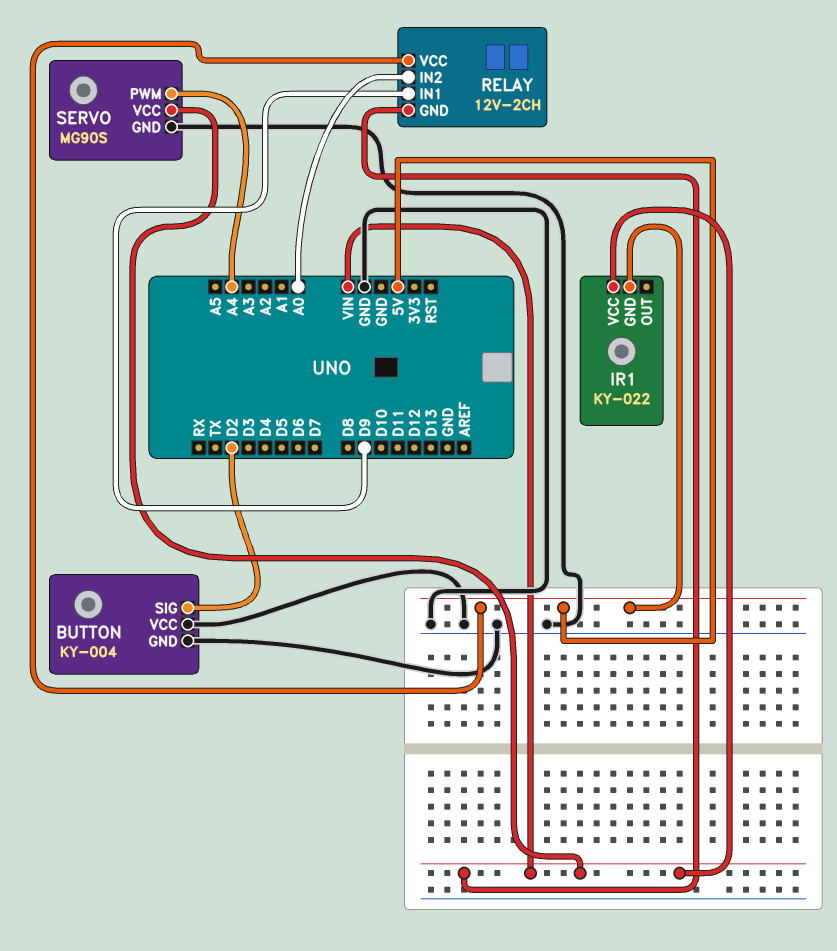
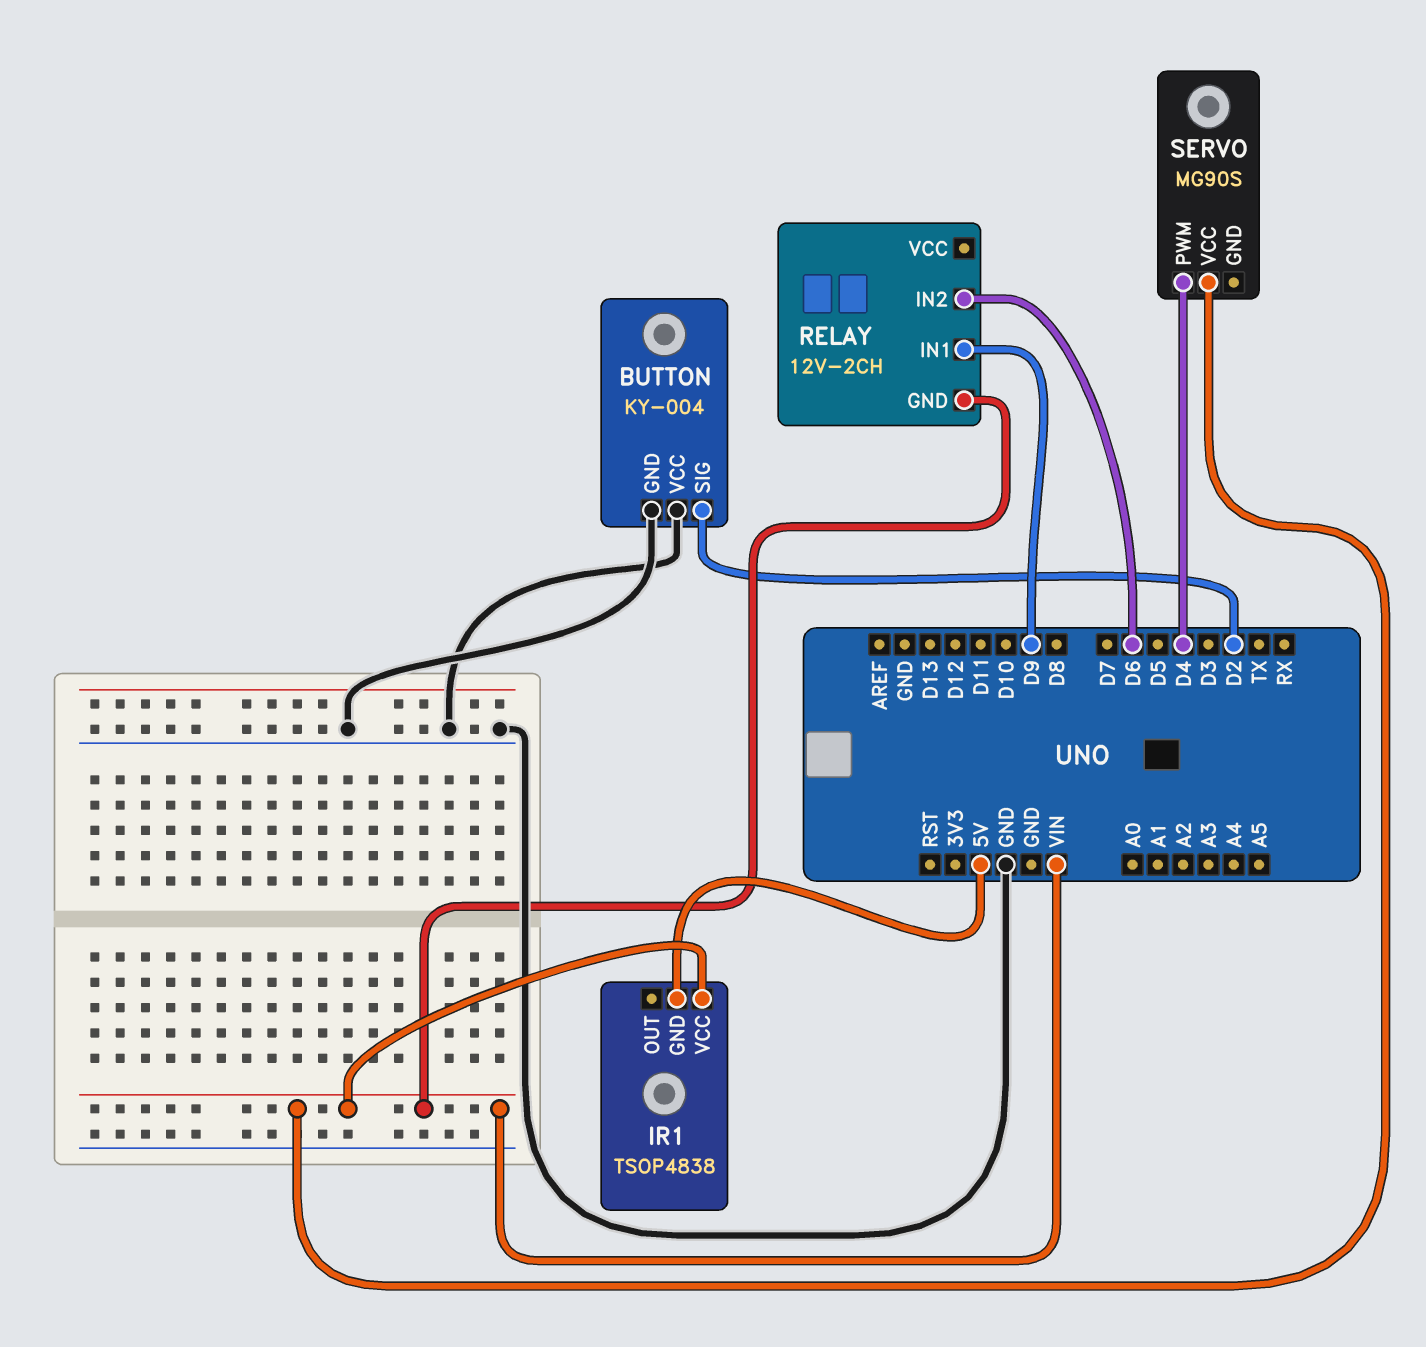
IR1: KY-022 -> TSOP4838
RELAY pin IN2: A0 -> D6
RELAY pin VCC: 5V -> none
SERVO pin GND: GND -> none
SERVO pin PWM: A4 -> D4

